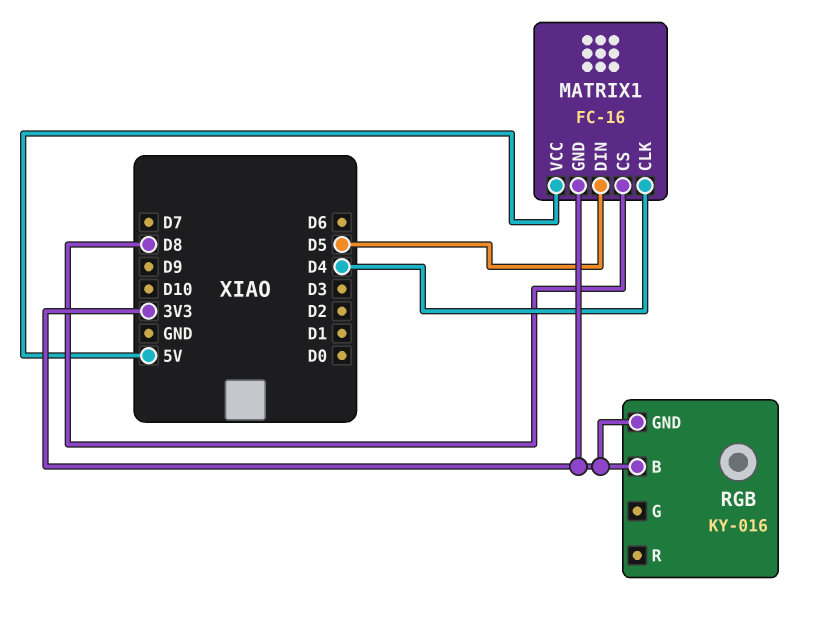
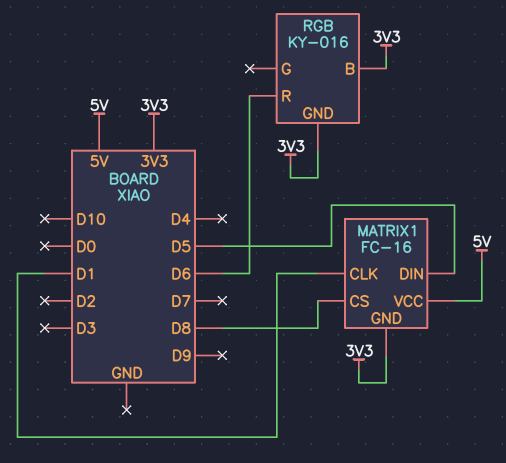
MATRIX1 pin CLK: D4 -> D1
RGB pin R: none -> D6

